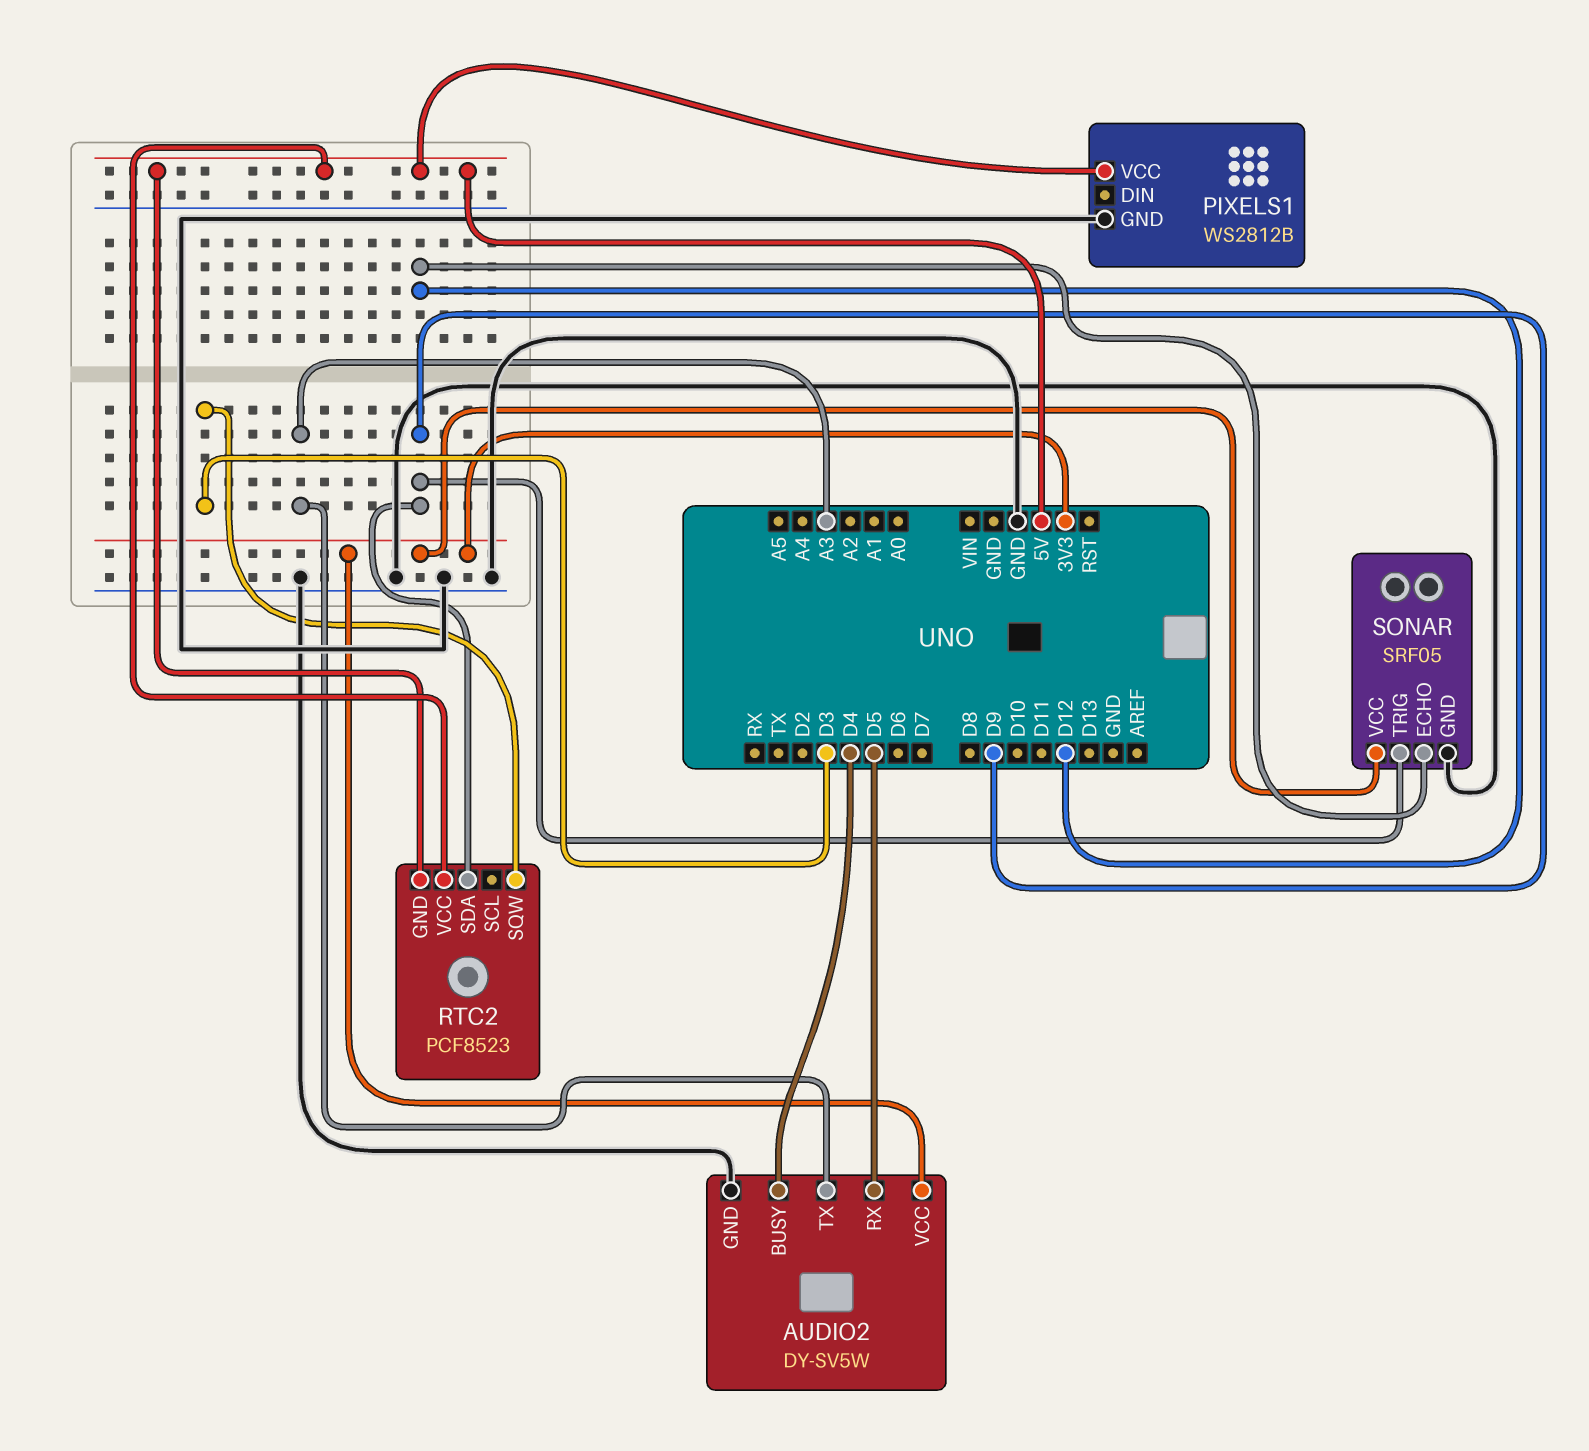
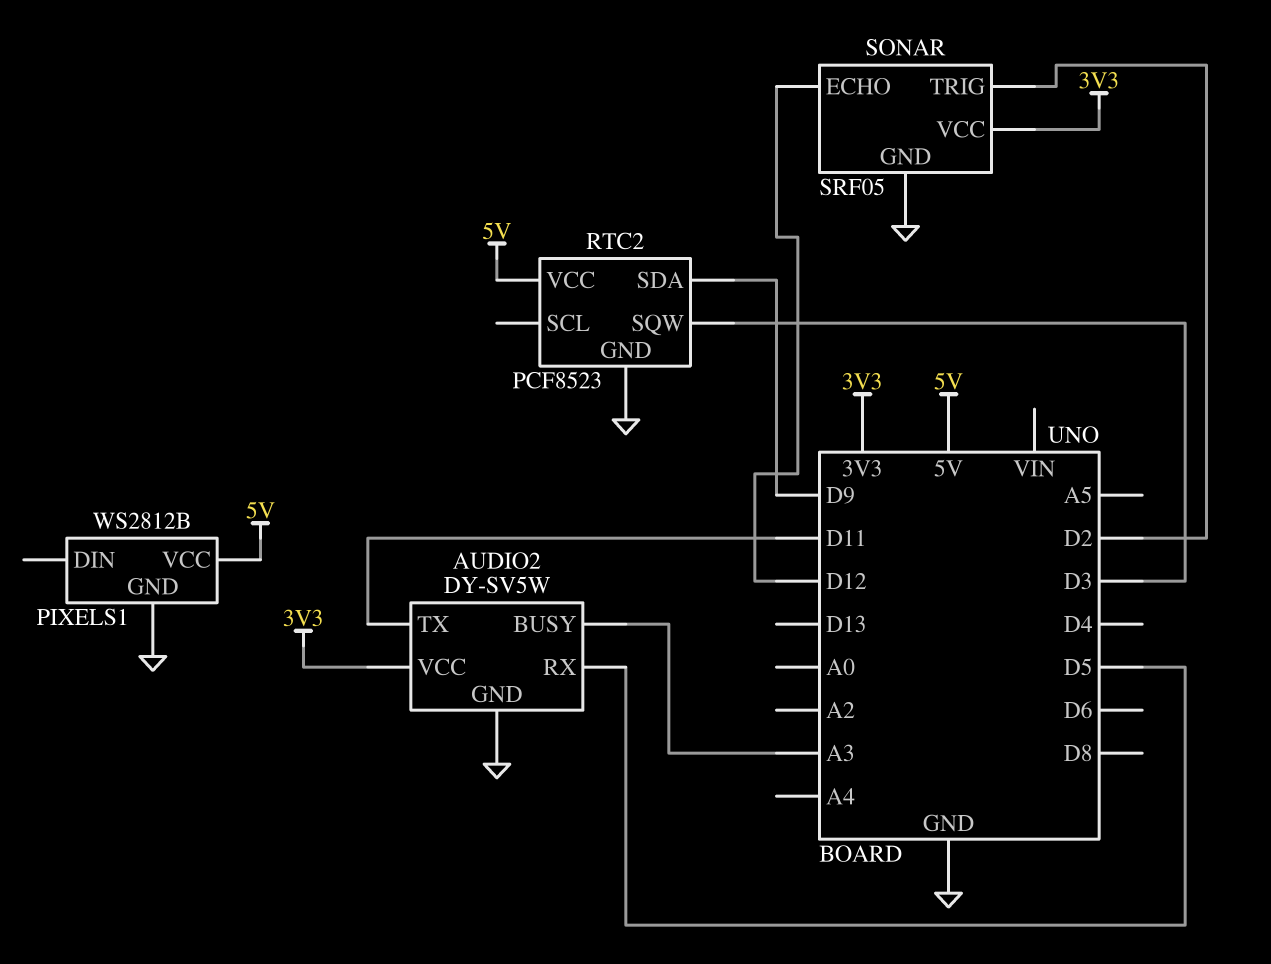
AUDIO2 pin BUSY: D4 -> A3
AUDIO2 pin TX: A3 -> D11
RTC2 pin GND: 5V -> GND
SONAR pin TRIG: D9 -> D2

